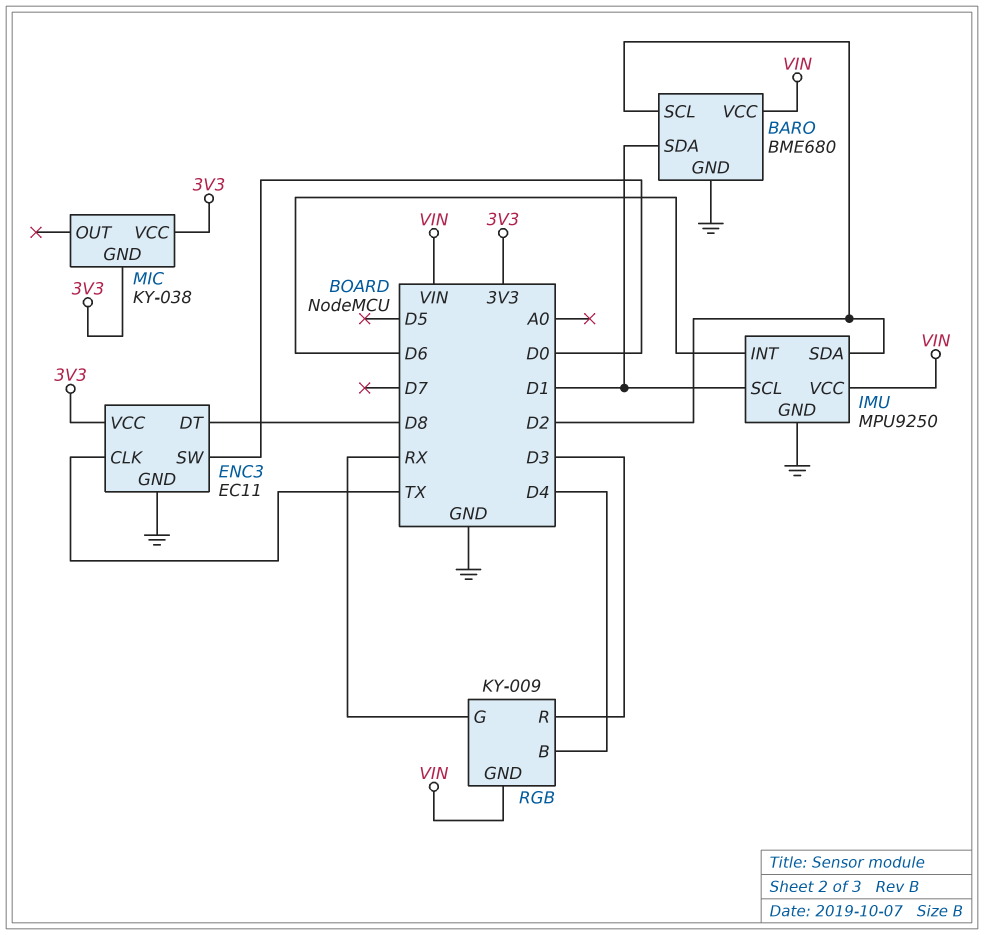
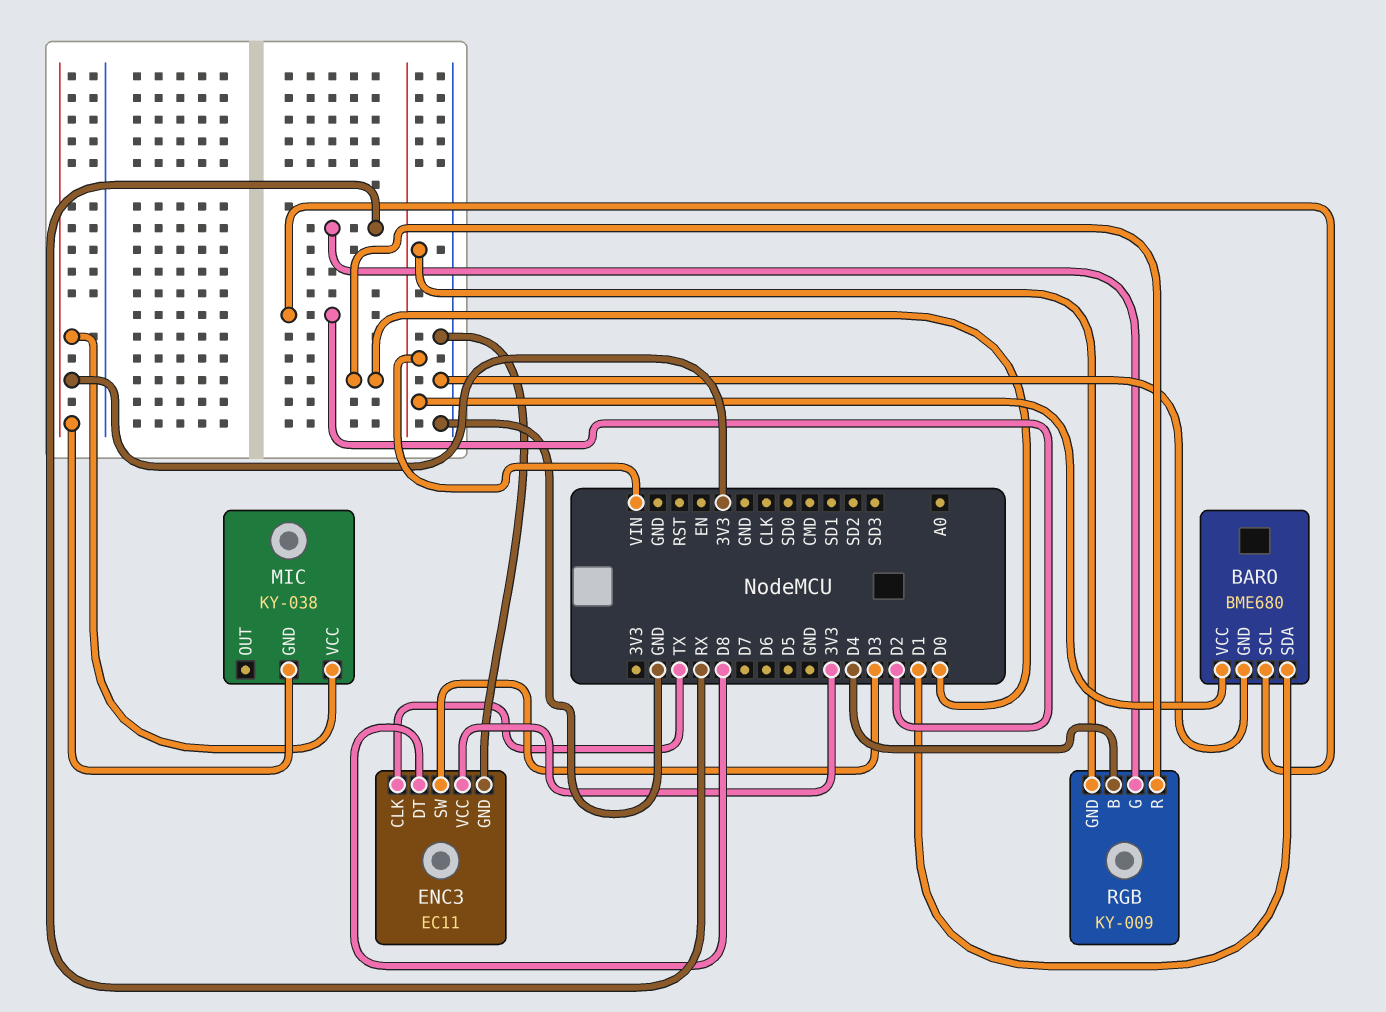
ENC3 pin SW: D0 -> D3
IMU: MPU9250 -> none
IMU pin GND: GND -> none
IMU pin INT: D6 -> none
IMU pin SCL: D1 -> none
IMU pin SDA: D2 -> none
IMU pin VCC: VIN -> none
RGB pin R: D3 -> D0

